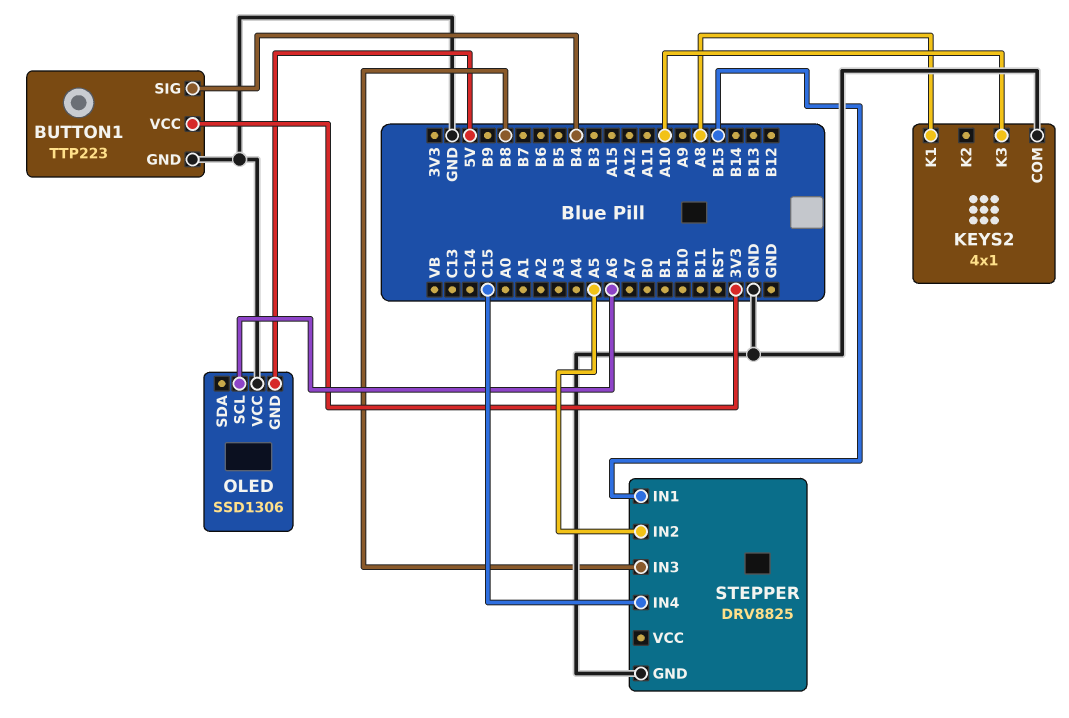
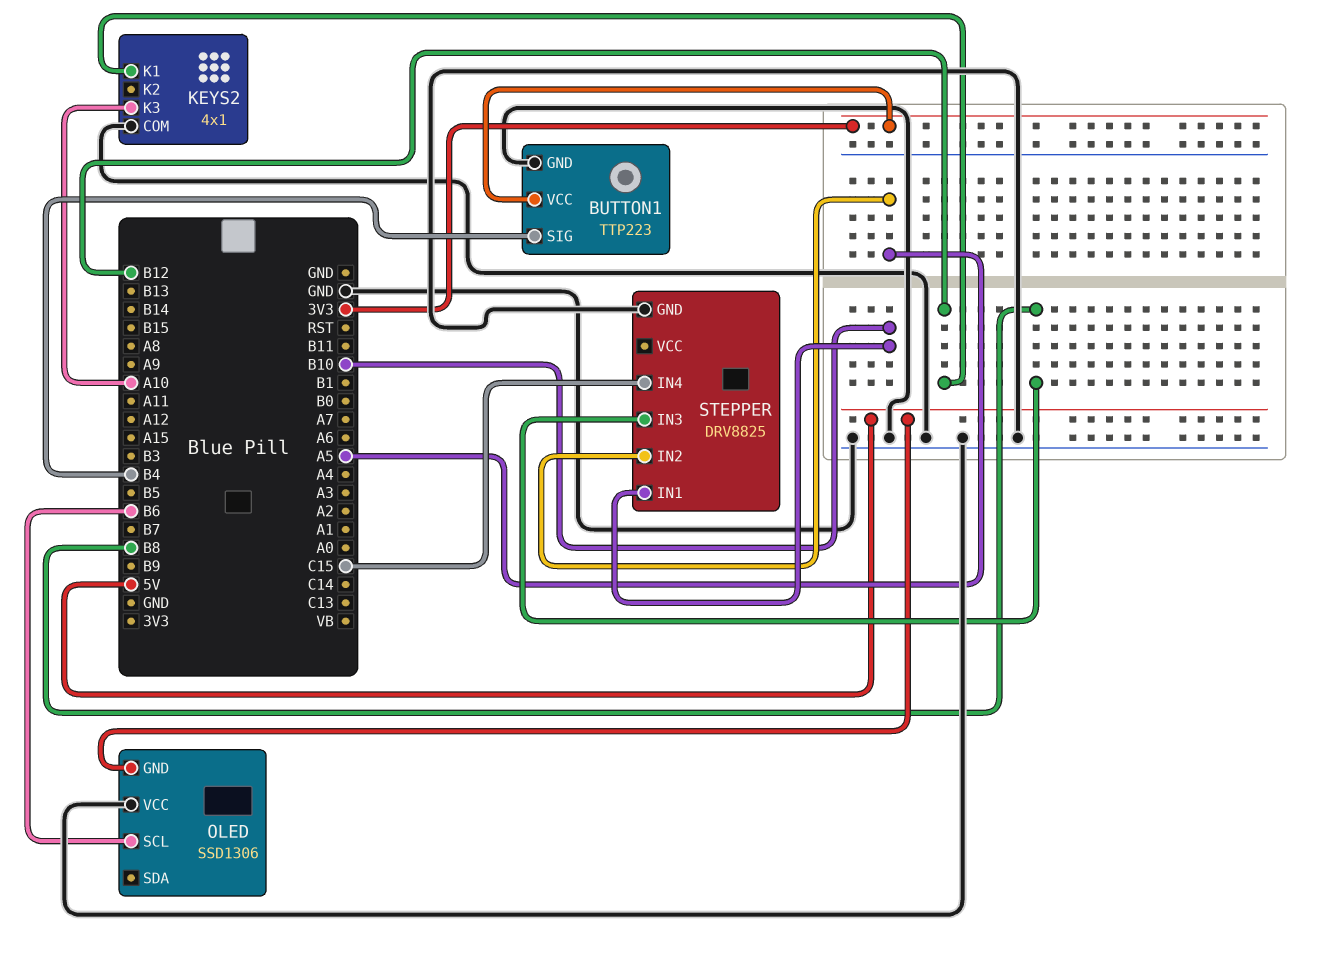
KEYS2 pin K1: A8 -> B12
OLED pin SCL: A6 -> B6
STEPPER pin IN1: B15 -> B10

